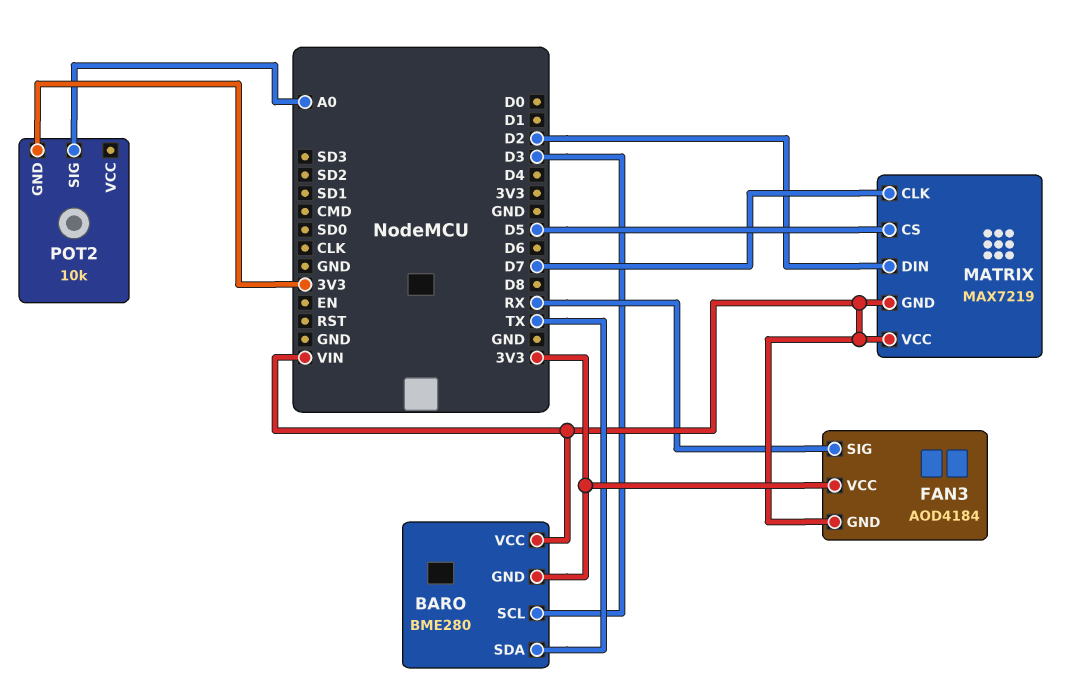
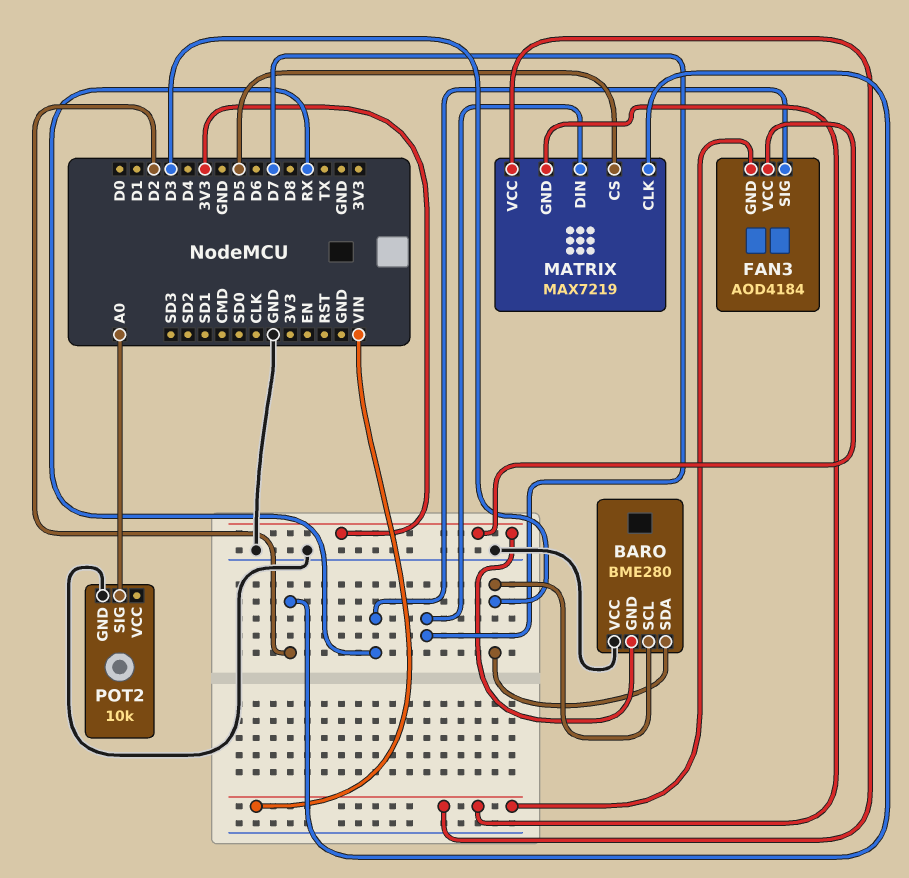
BARO pin SDA: TX -> D3
BARO pin VCC: VIN -> GND
MATRIX pin CLK: D7 -> D2
MATRIX pin DIN: D2 -> D7
POT2 pin GND: 3V3 -> GND

